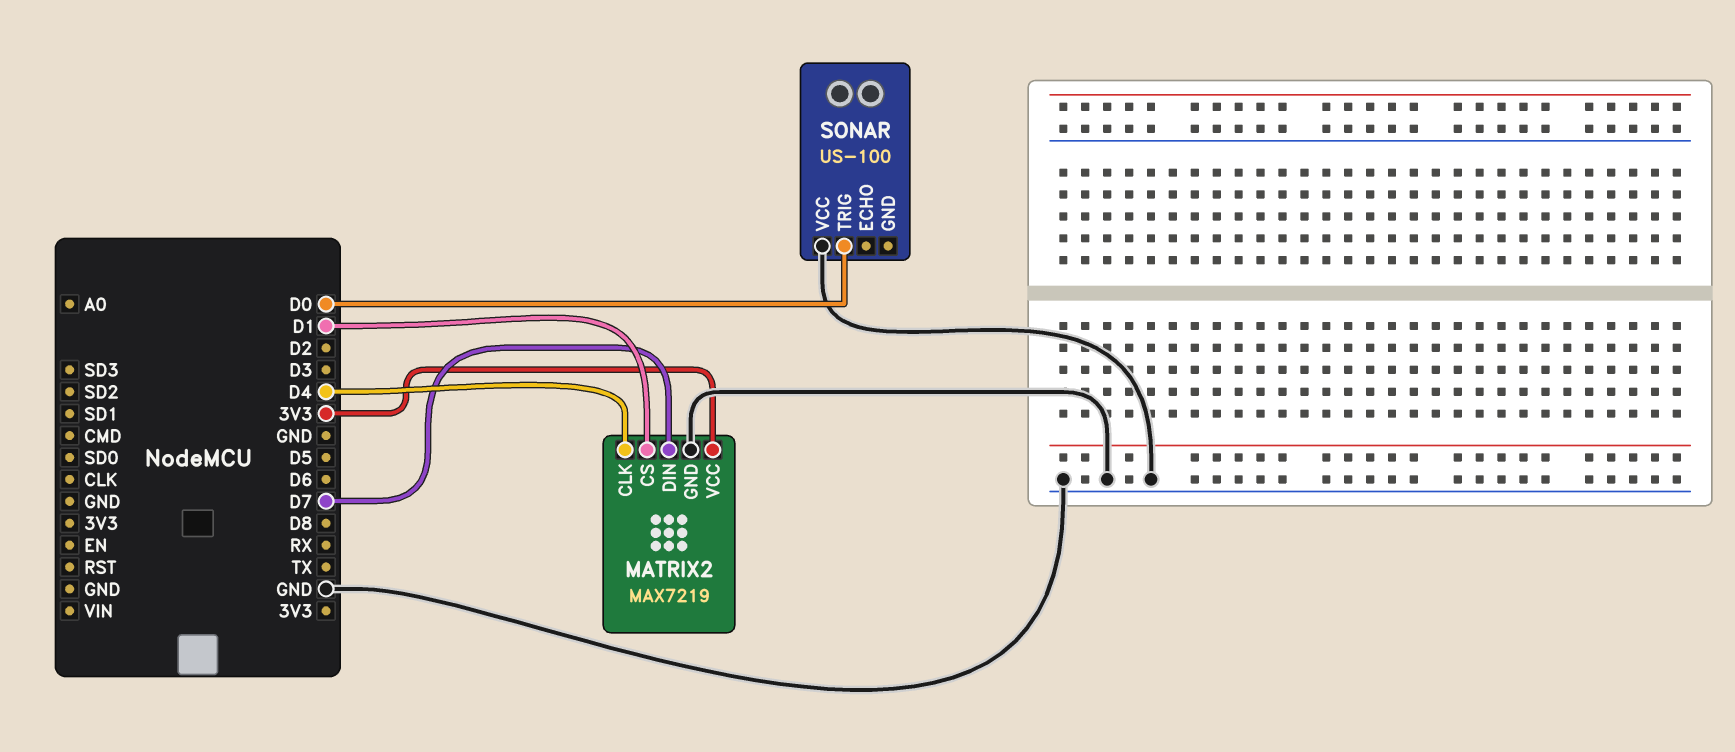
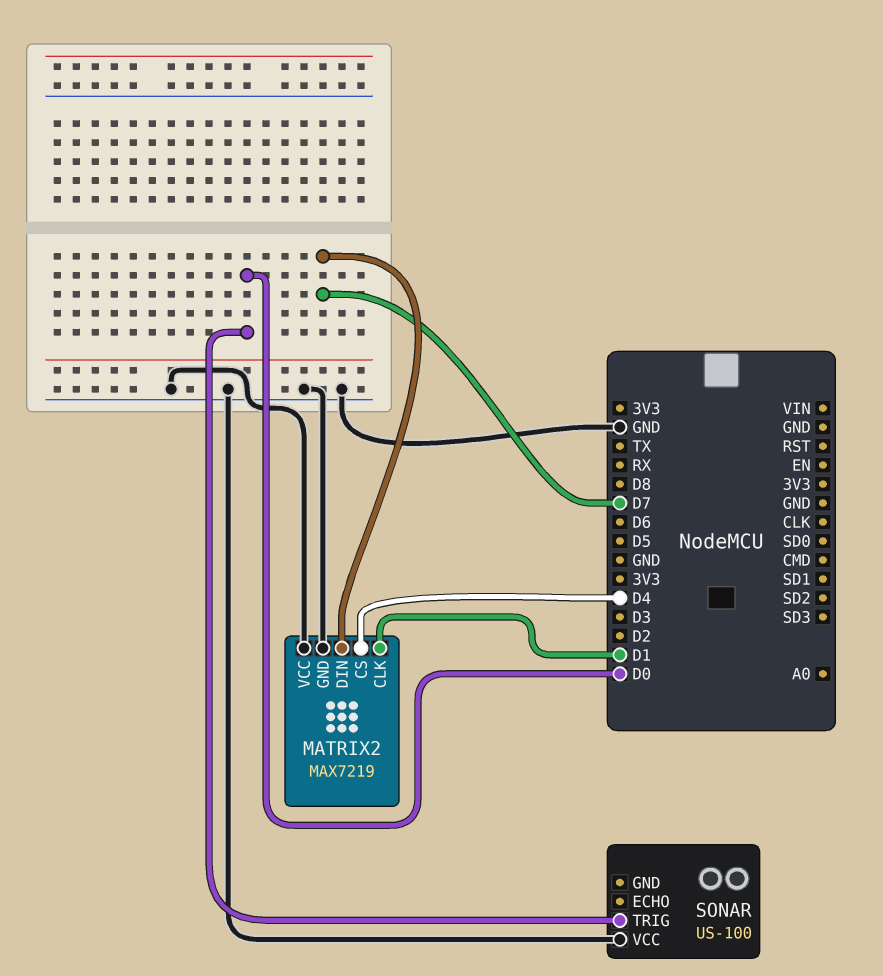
MATRIX2 pin CLK: D4 -> D1
MATRIX2 pin CS: D1 -> D4
MATRIX2 pin VCC: 3V3 -> GND

